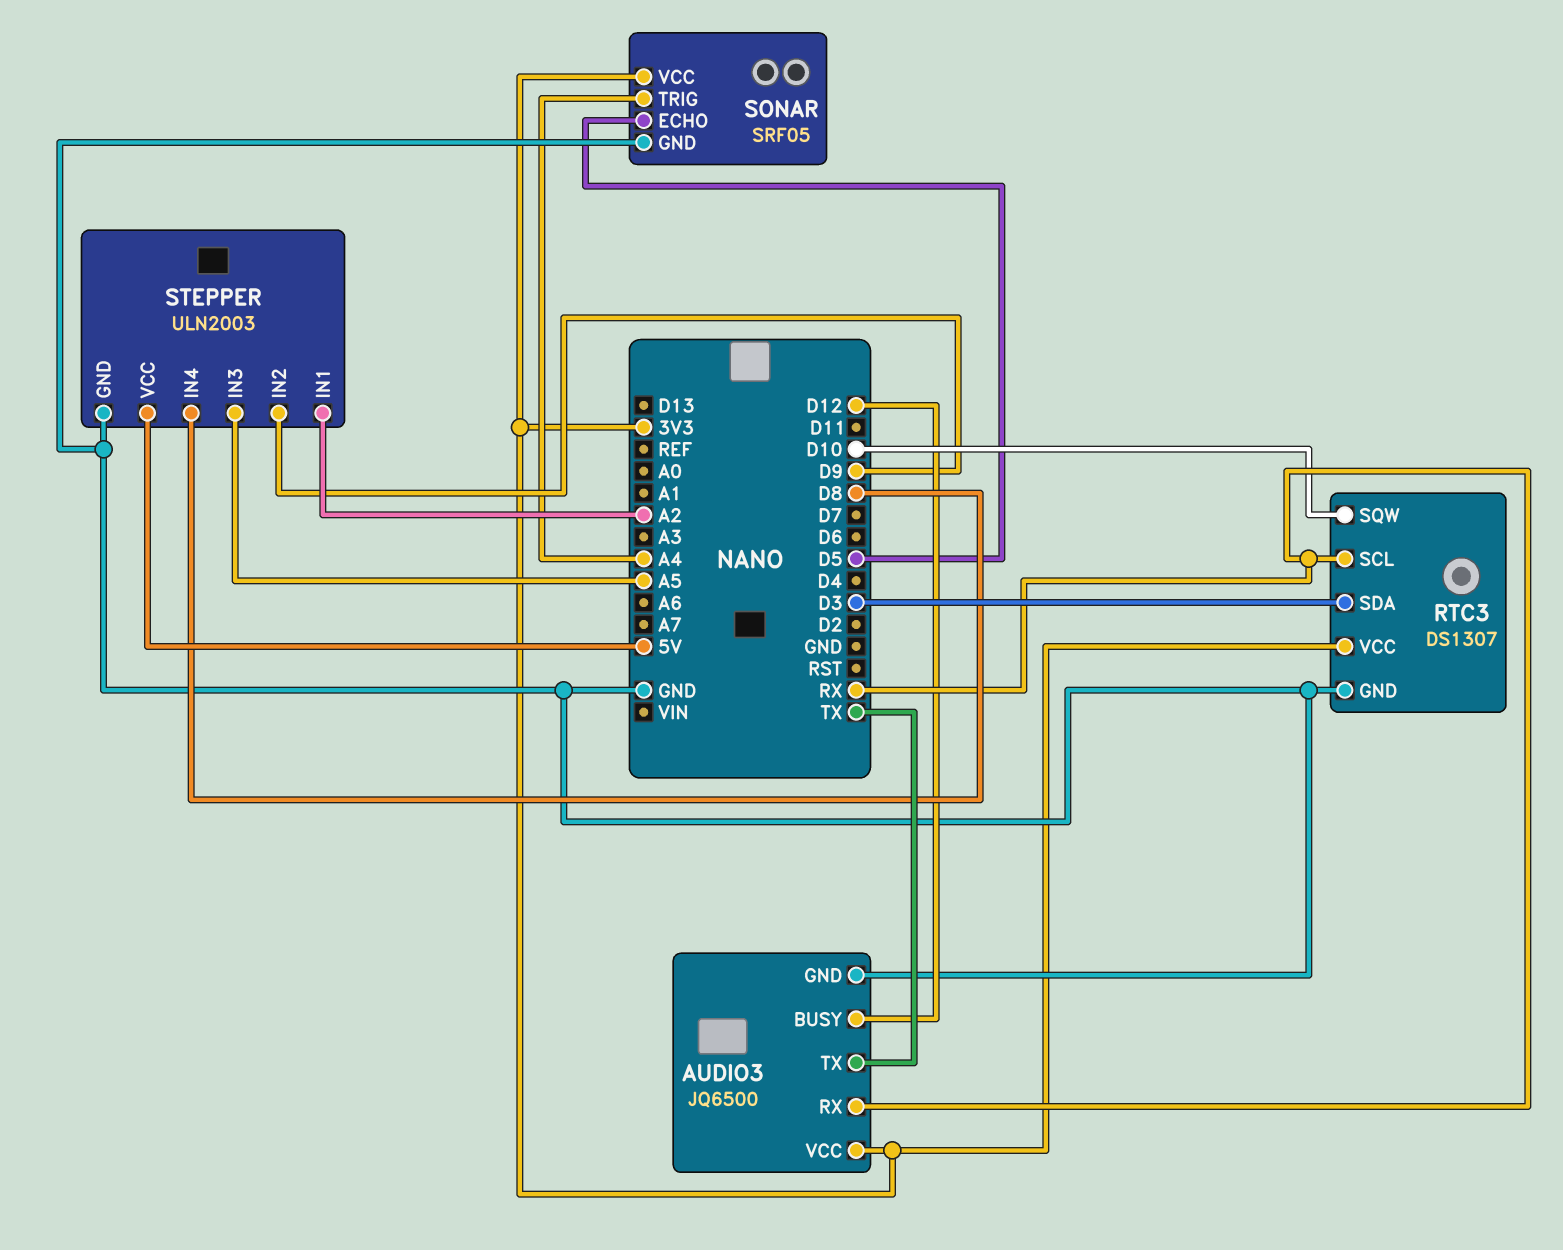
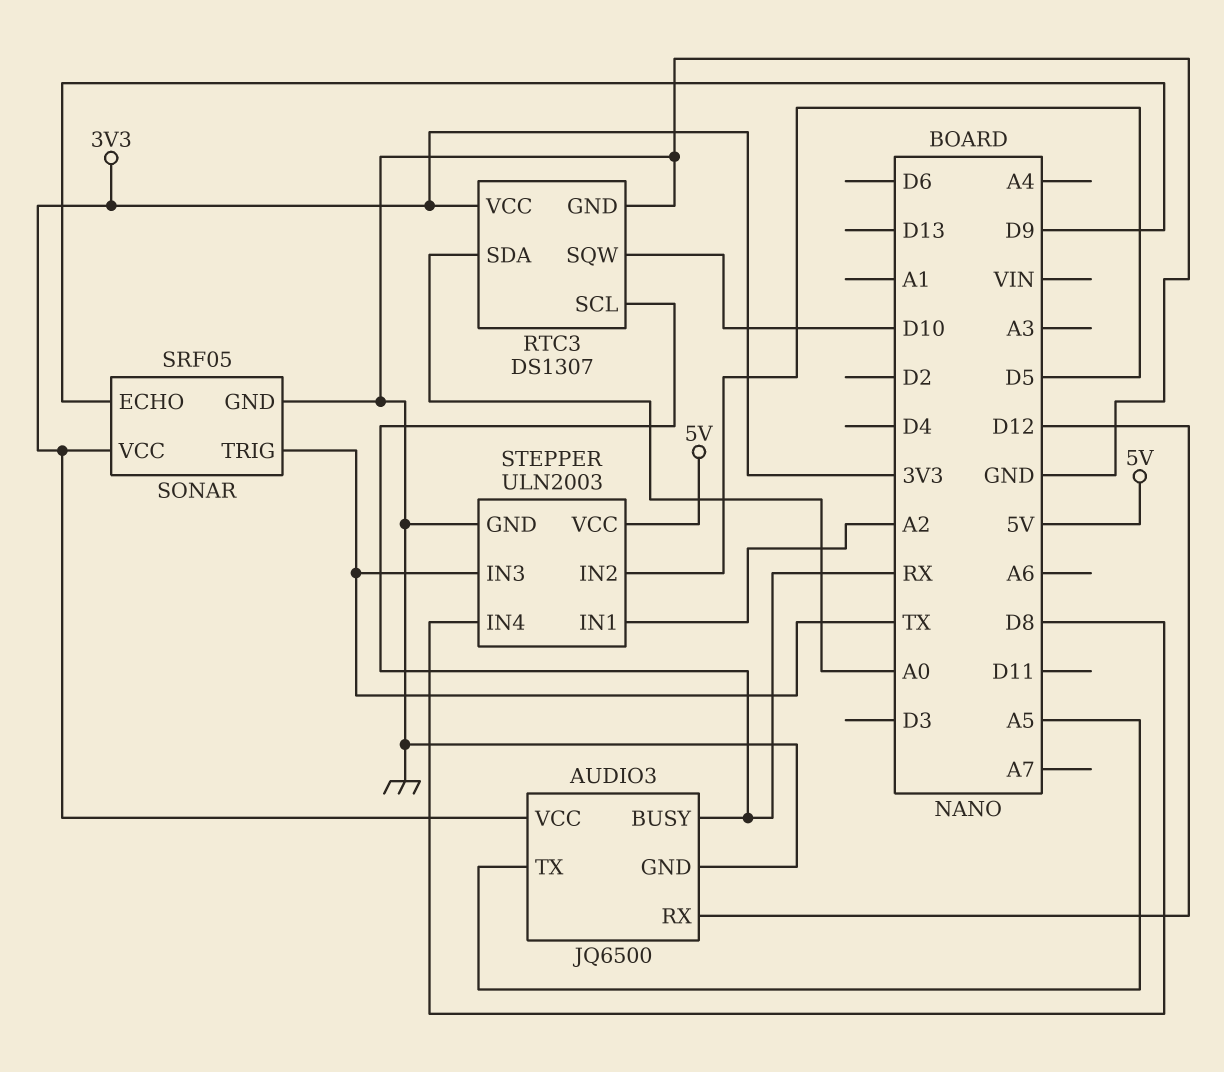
AUDIO3 pin BUSY: D12 -> RX
AUDIO3 pin RX: RX -> D12
AUDIO3 pin TX: TX -> A5
RTC3 pin SDA: D3 -> A0
SONAR pin ECHO: D5 -> D9
SONAR pin TRIG: A4 -> TX
STEPPER pin IN2: D9 -> D5
STEPPER pin IN3: A5 -> TX

